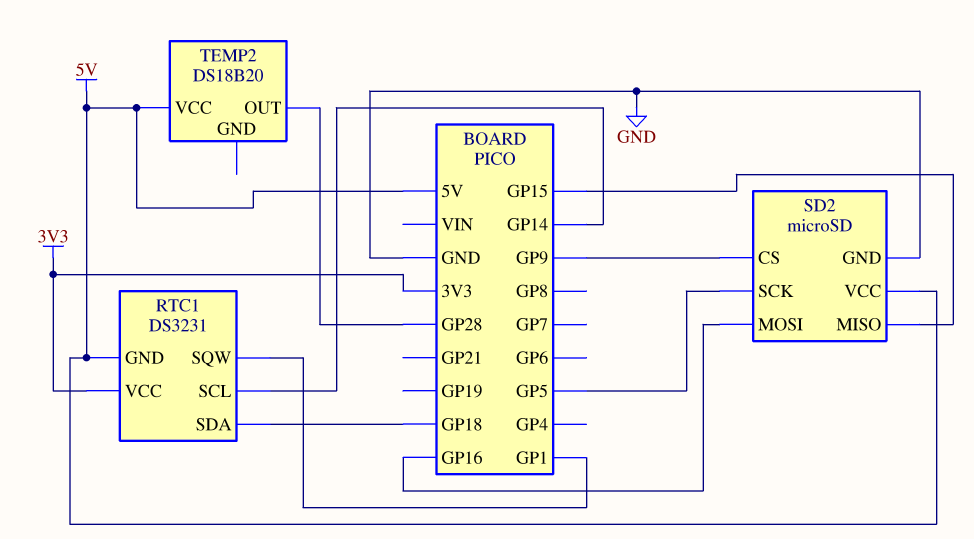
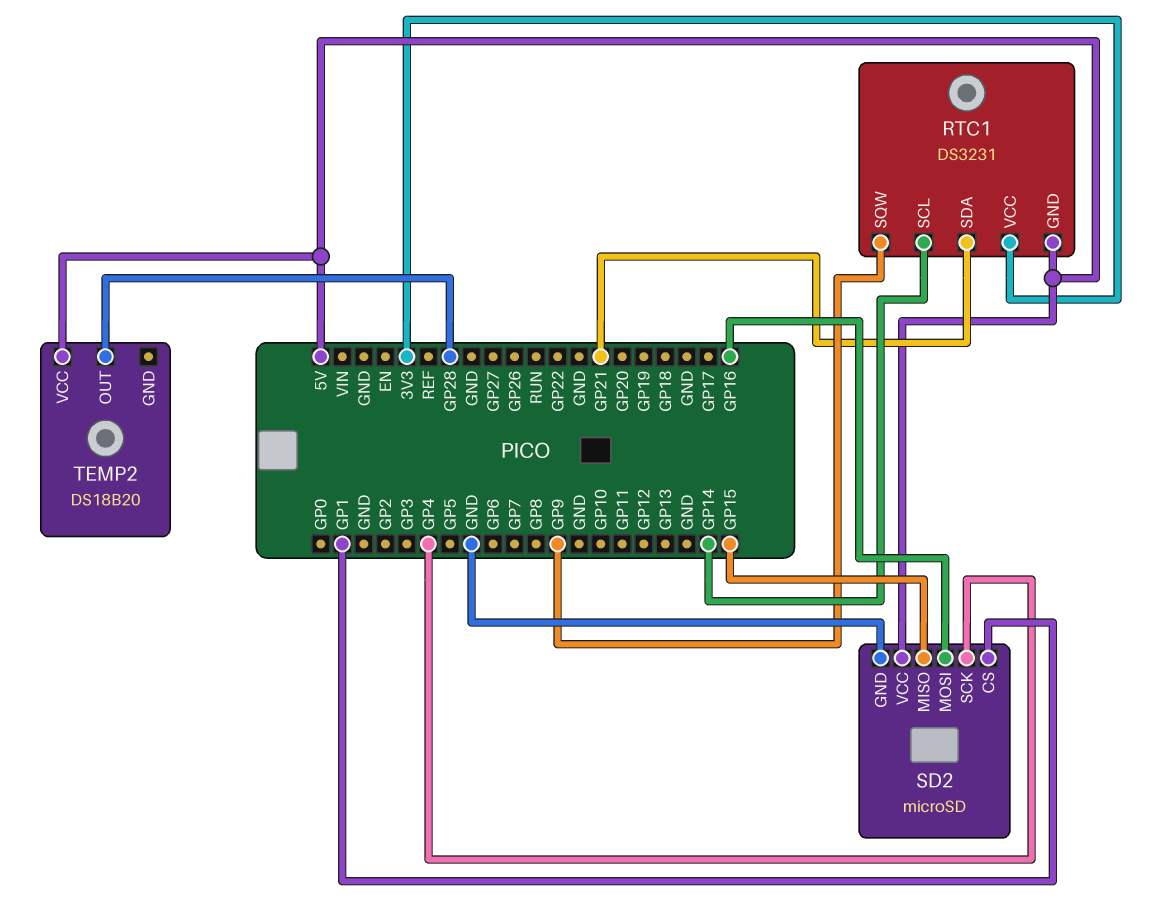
RTC1 pin SDA: GP18 -> GP21
RTC1 pin SQW: GP1 -> GP9
SD2 pin CS: GP9 -> GP1
SD2 pin SCK: GP5 -> GP4

